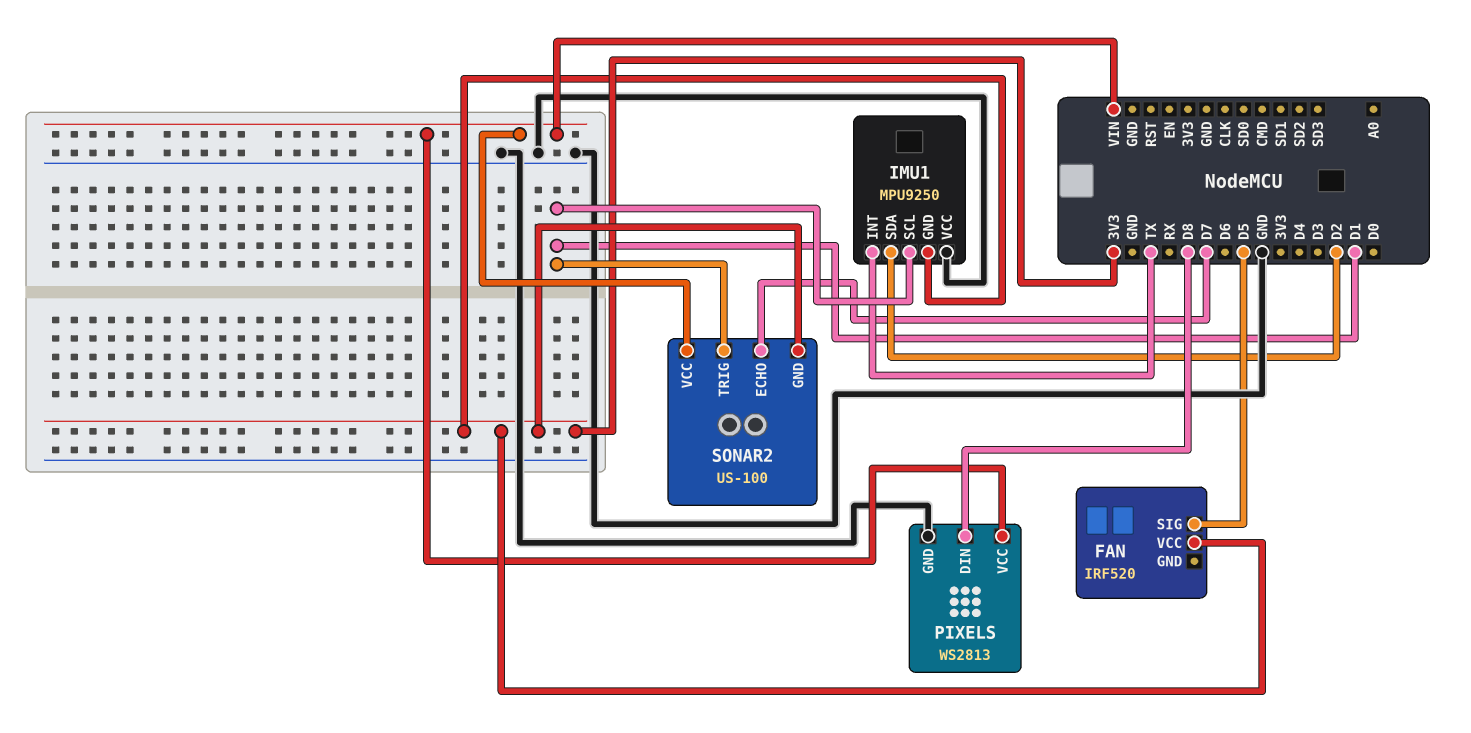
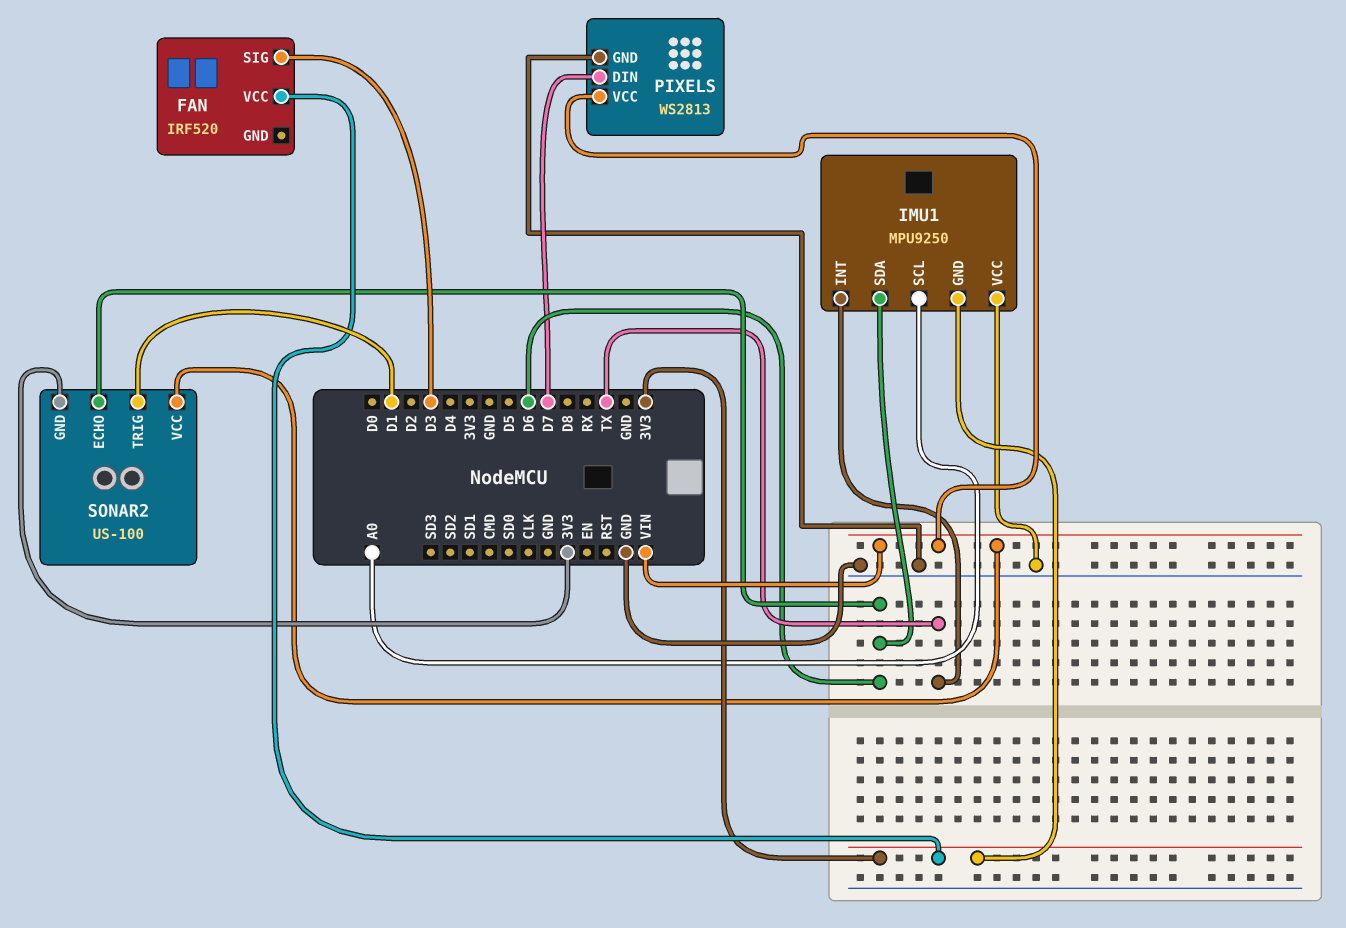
FAN pin SIG: D5 -> D3
IMU1 pin SCL: D1 -> A0
IMU1 pin SDA: D2 -> D6
PIXELS pin DIN: D8 -> D7
SONAR2 pin ECHO: D7 -> D6

